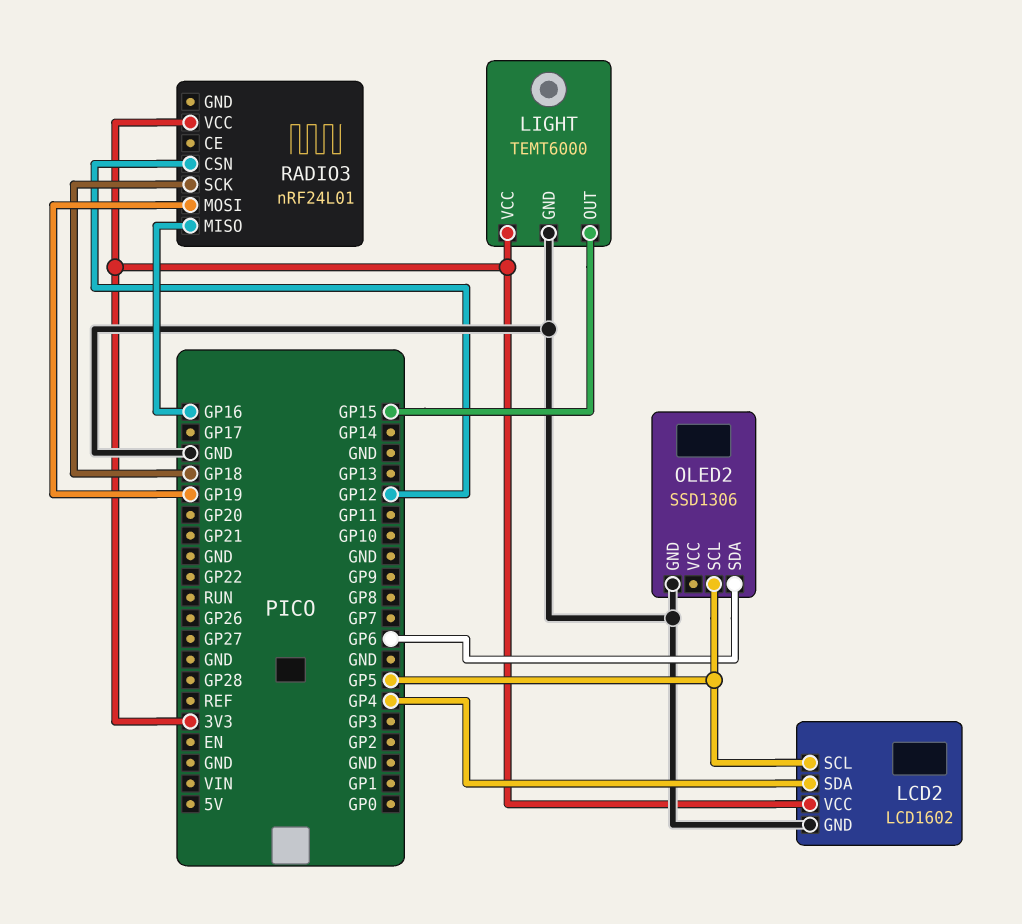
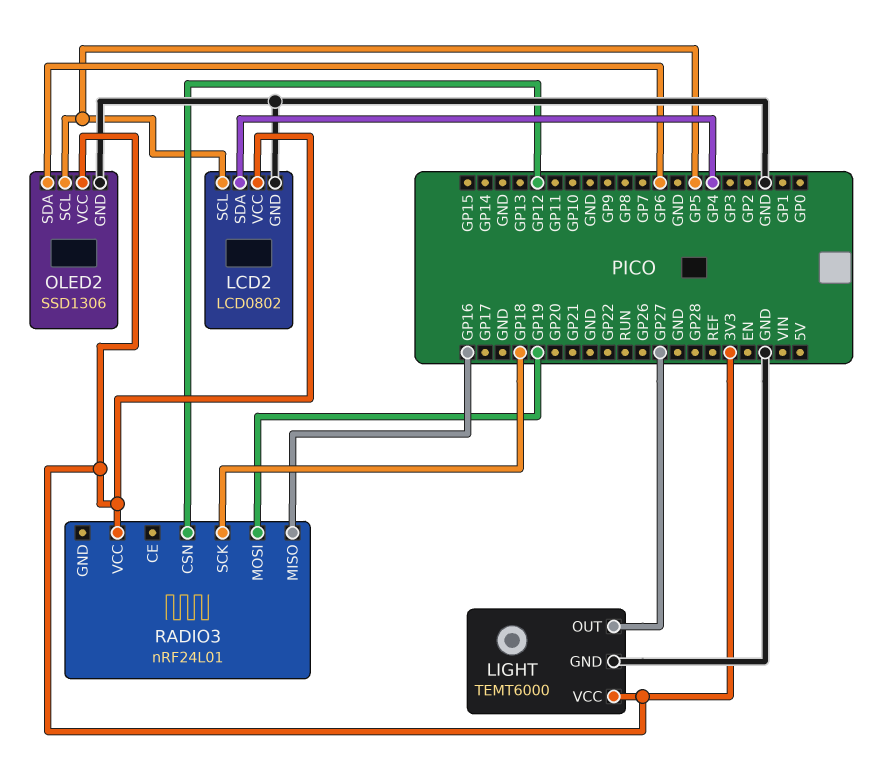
LCD2: LCD1602 -> LCD0802
LIGHT pin OUT: GP15 -> GP27
OLED2 pin VCC: none -> 3V3

